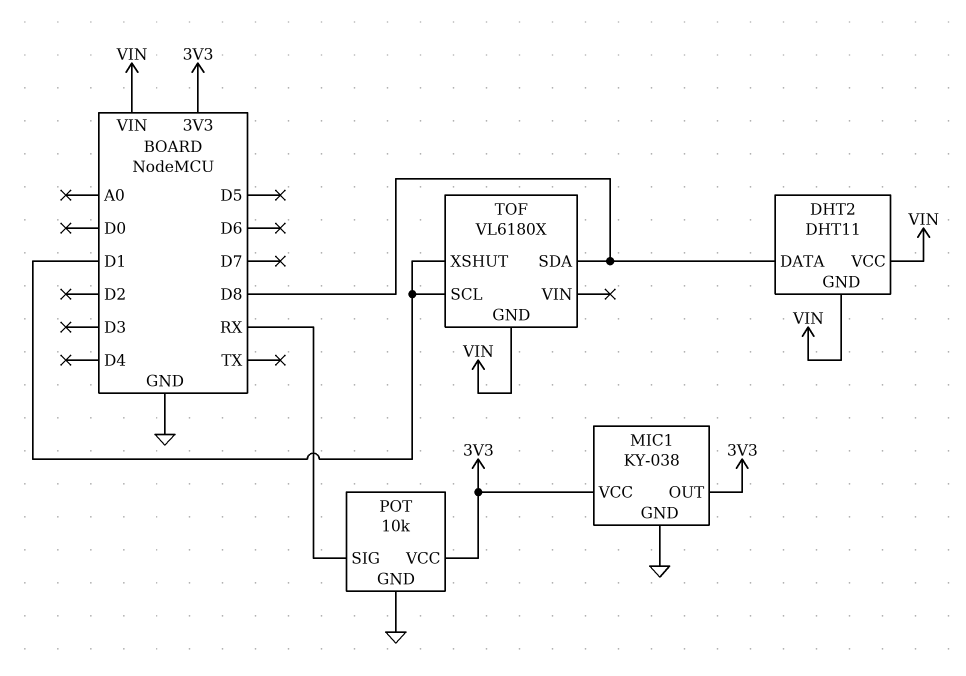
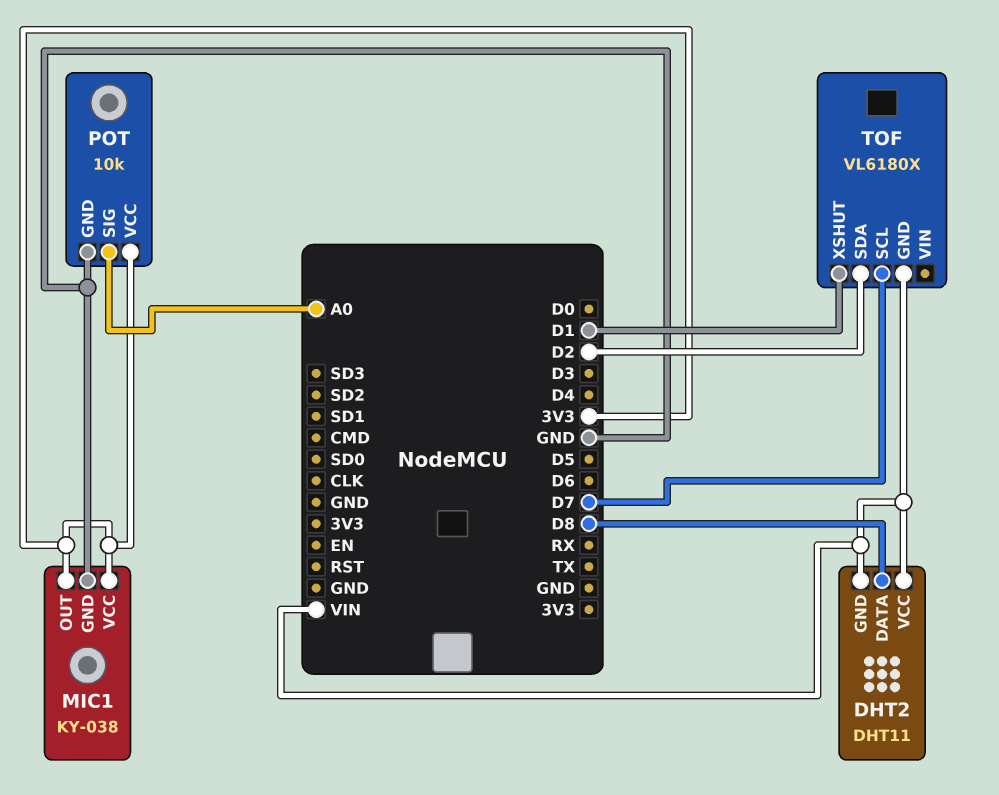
POT pin SIG: RX -> A0
TOF pin SCL: D1 -> D7
TOF pin SDA: D8 -> D2

